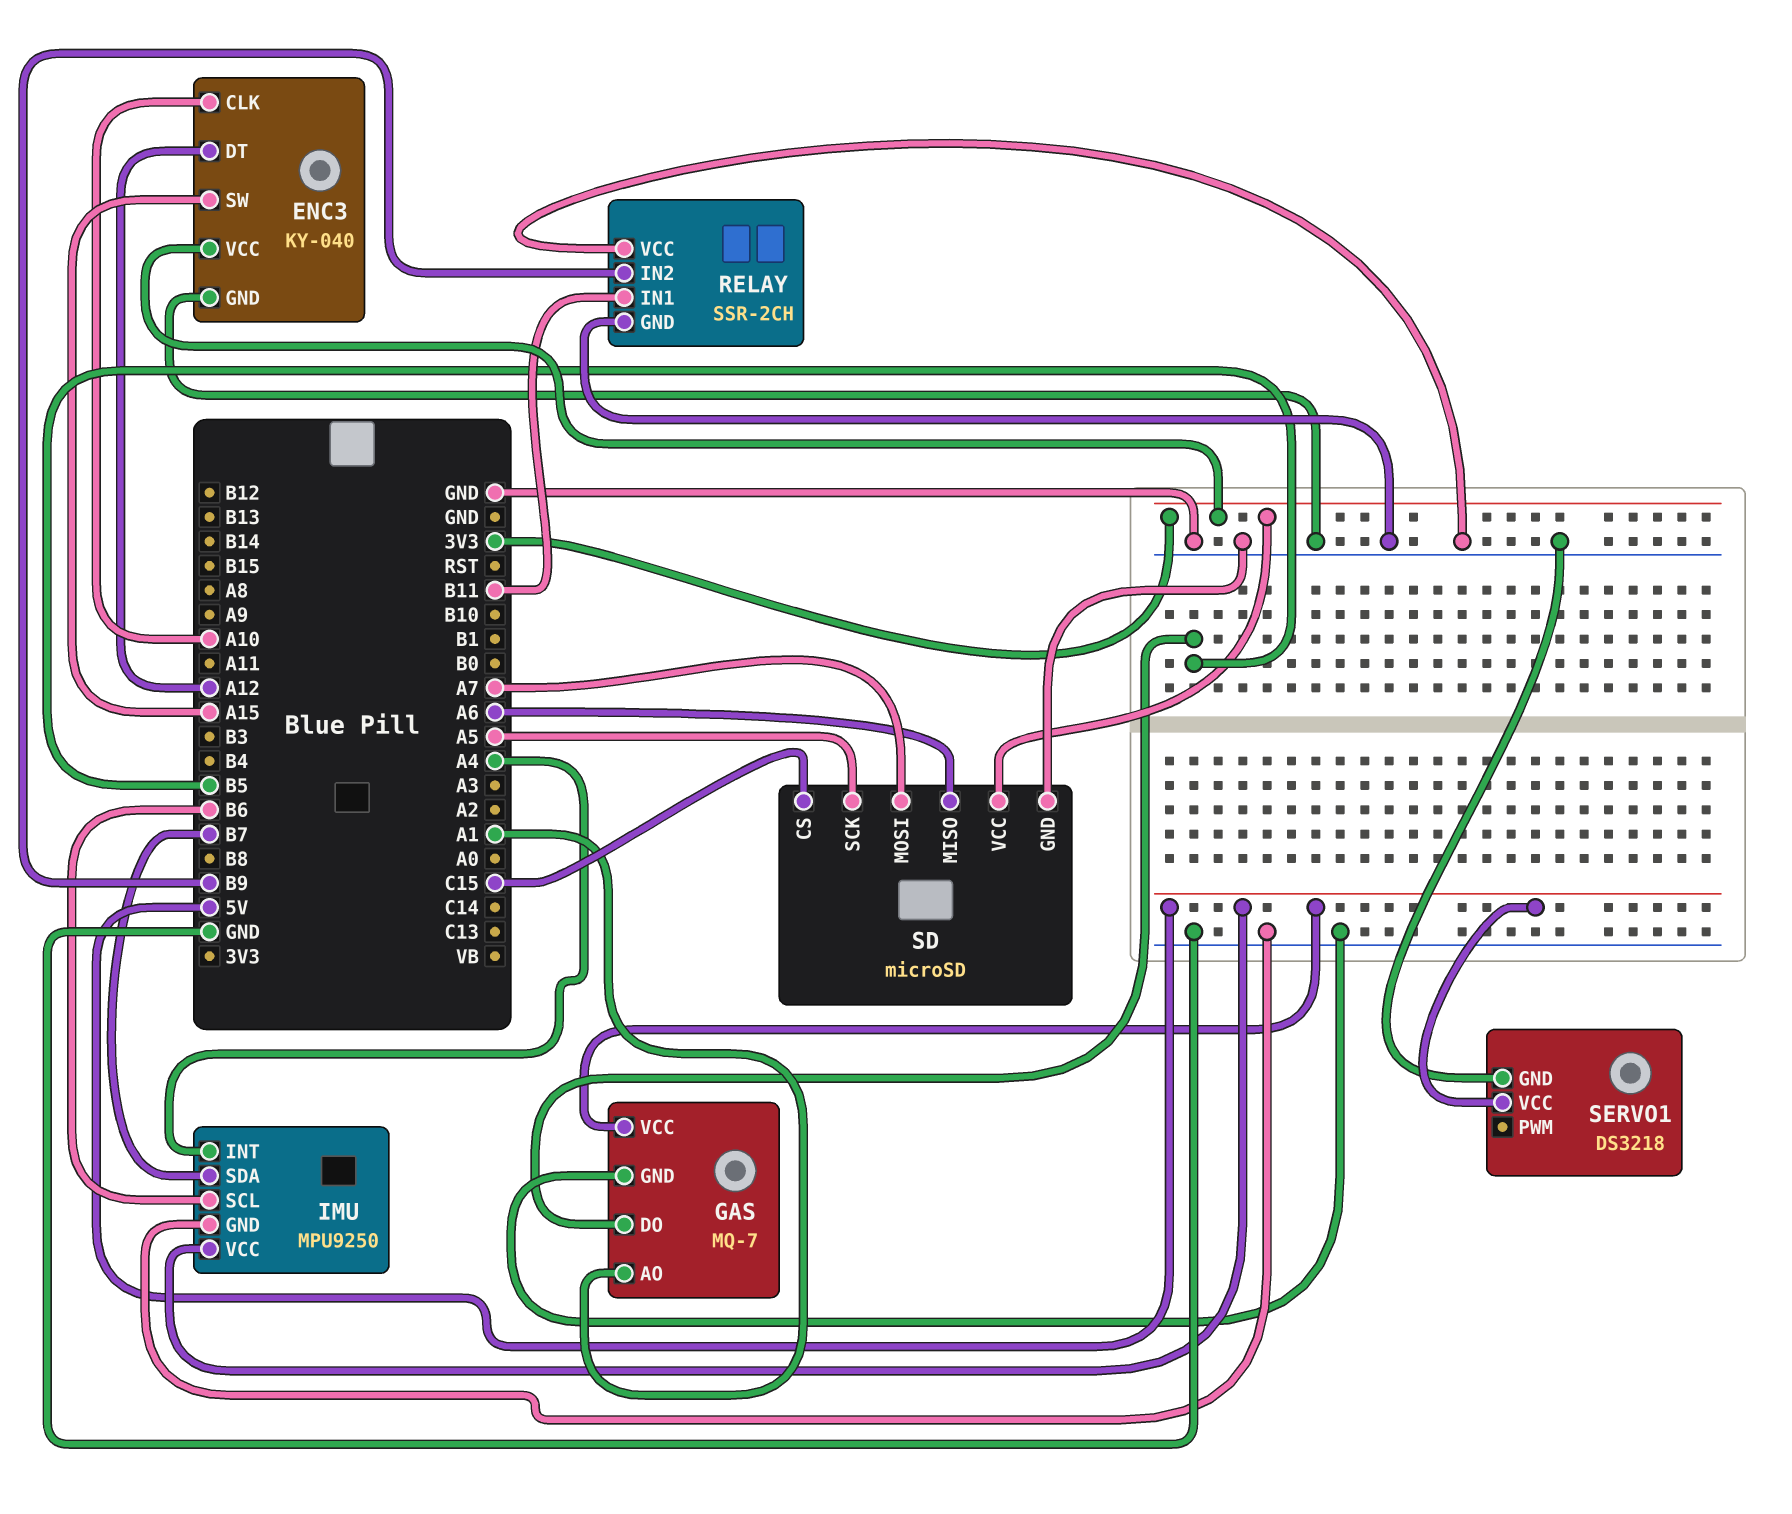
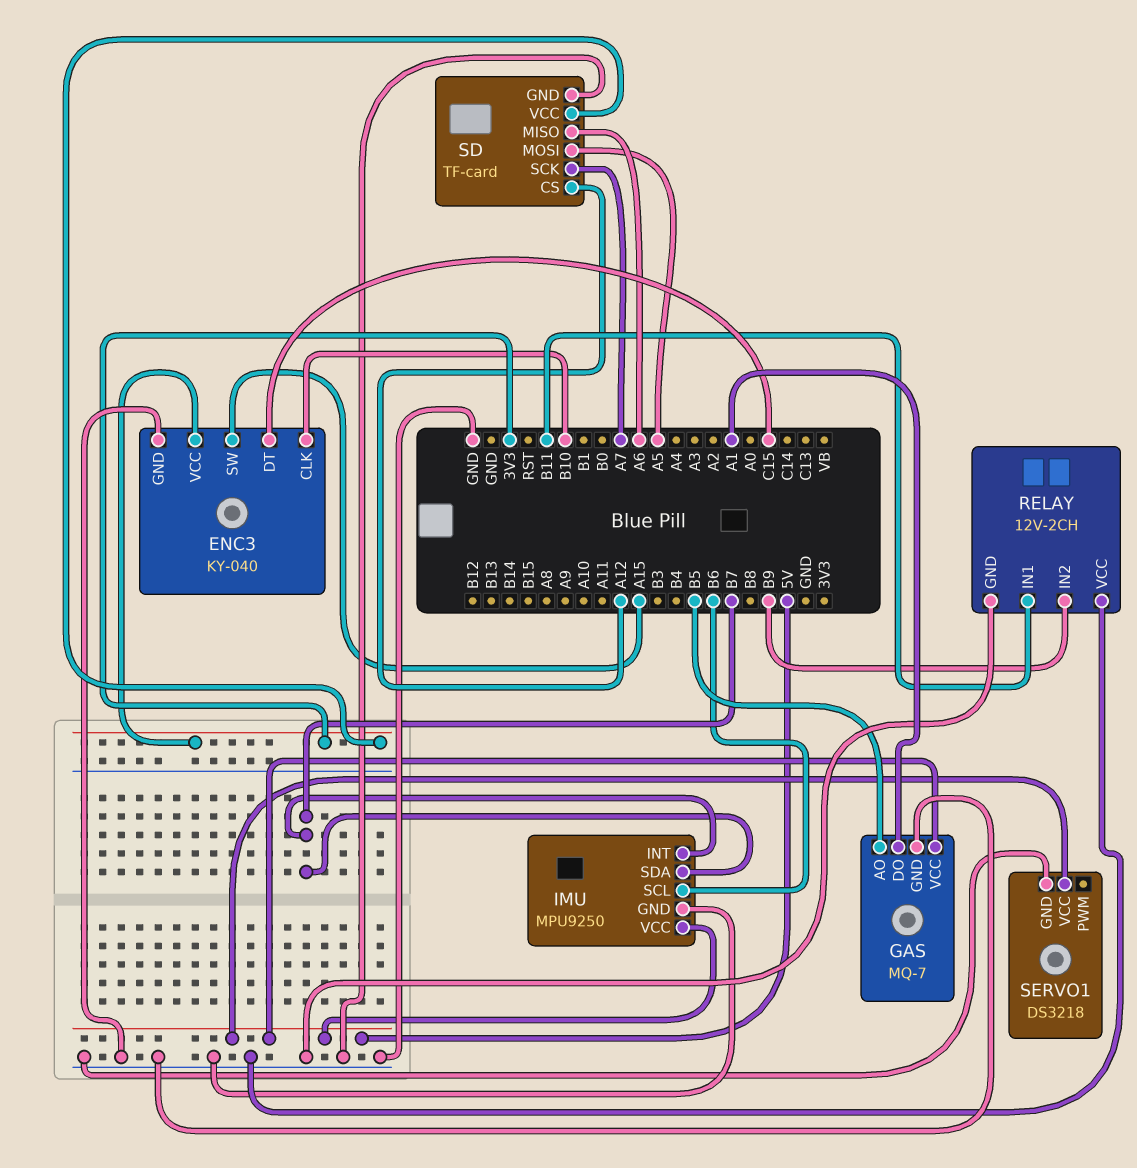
ENC3 pin CLK: A10 -> B10
ENC3 pin DT: A12 -> C15
GAS pin AO: A1 -> B5
GAS pin DO: B5 -> A1
IMU pin INT: A4 -> B7
RELAY: SSR-2CH -> 12V-2CH
SD: microSD -> TF-card
SD pin CS: C15 -> A12
SD pin MOSI: A7 -> A5
SD pin SCK: A5 -> A7

